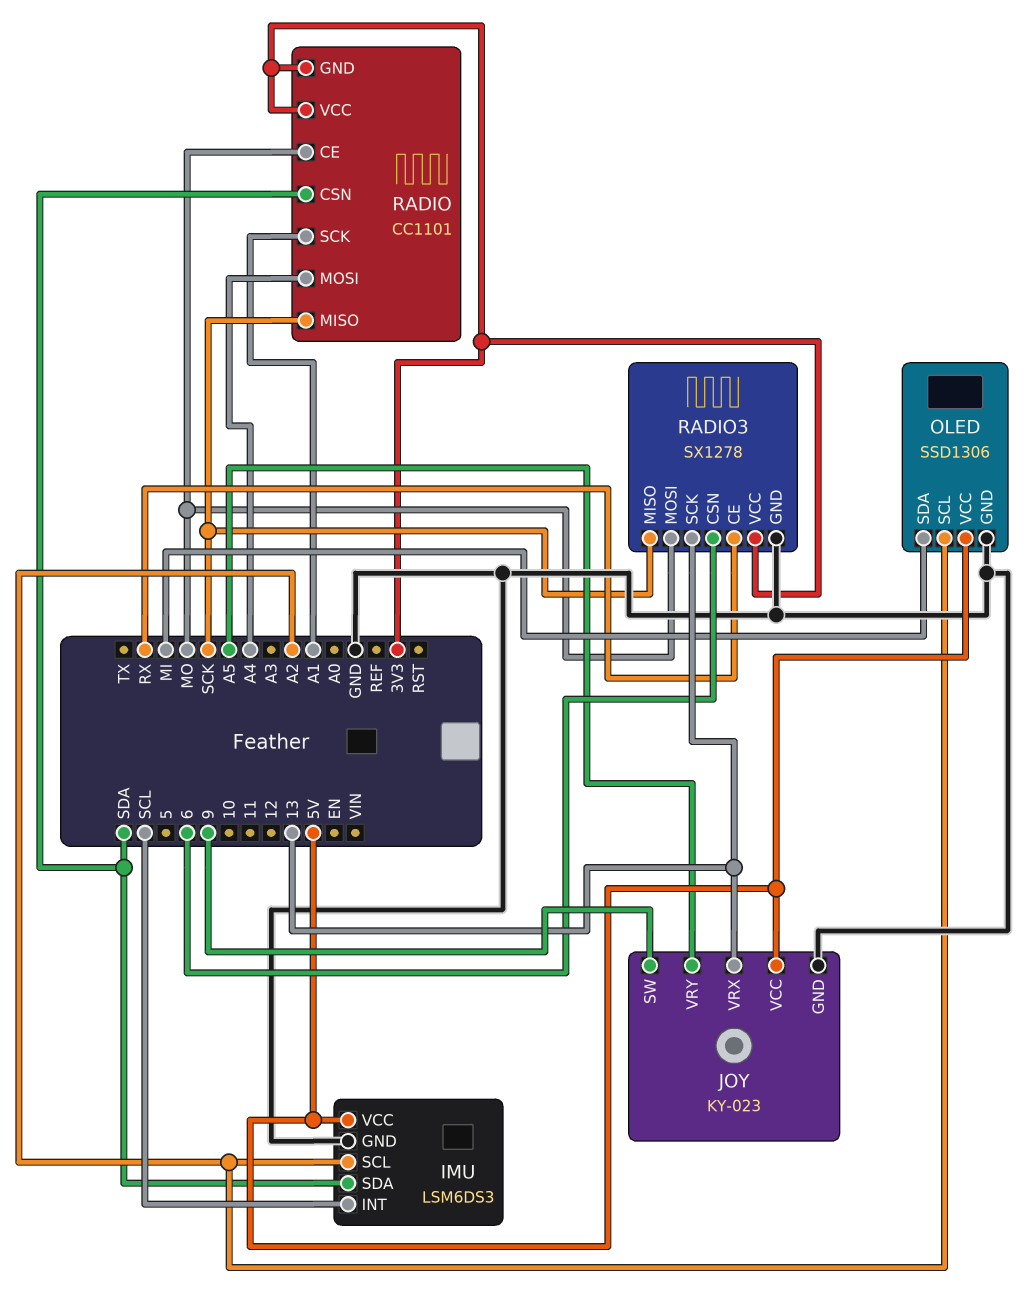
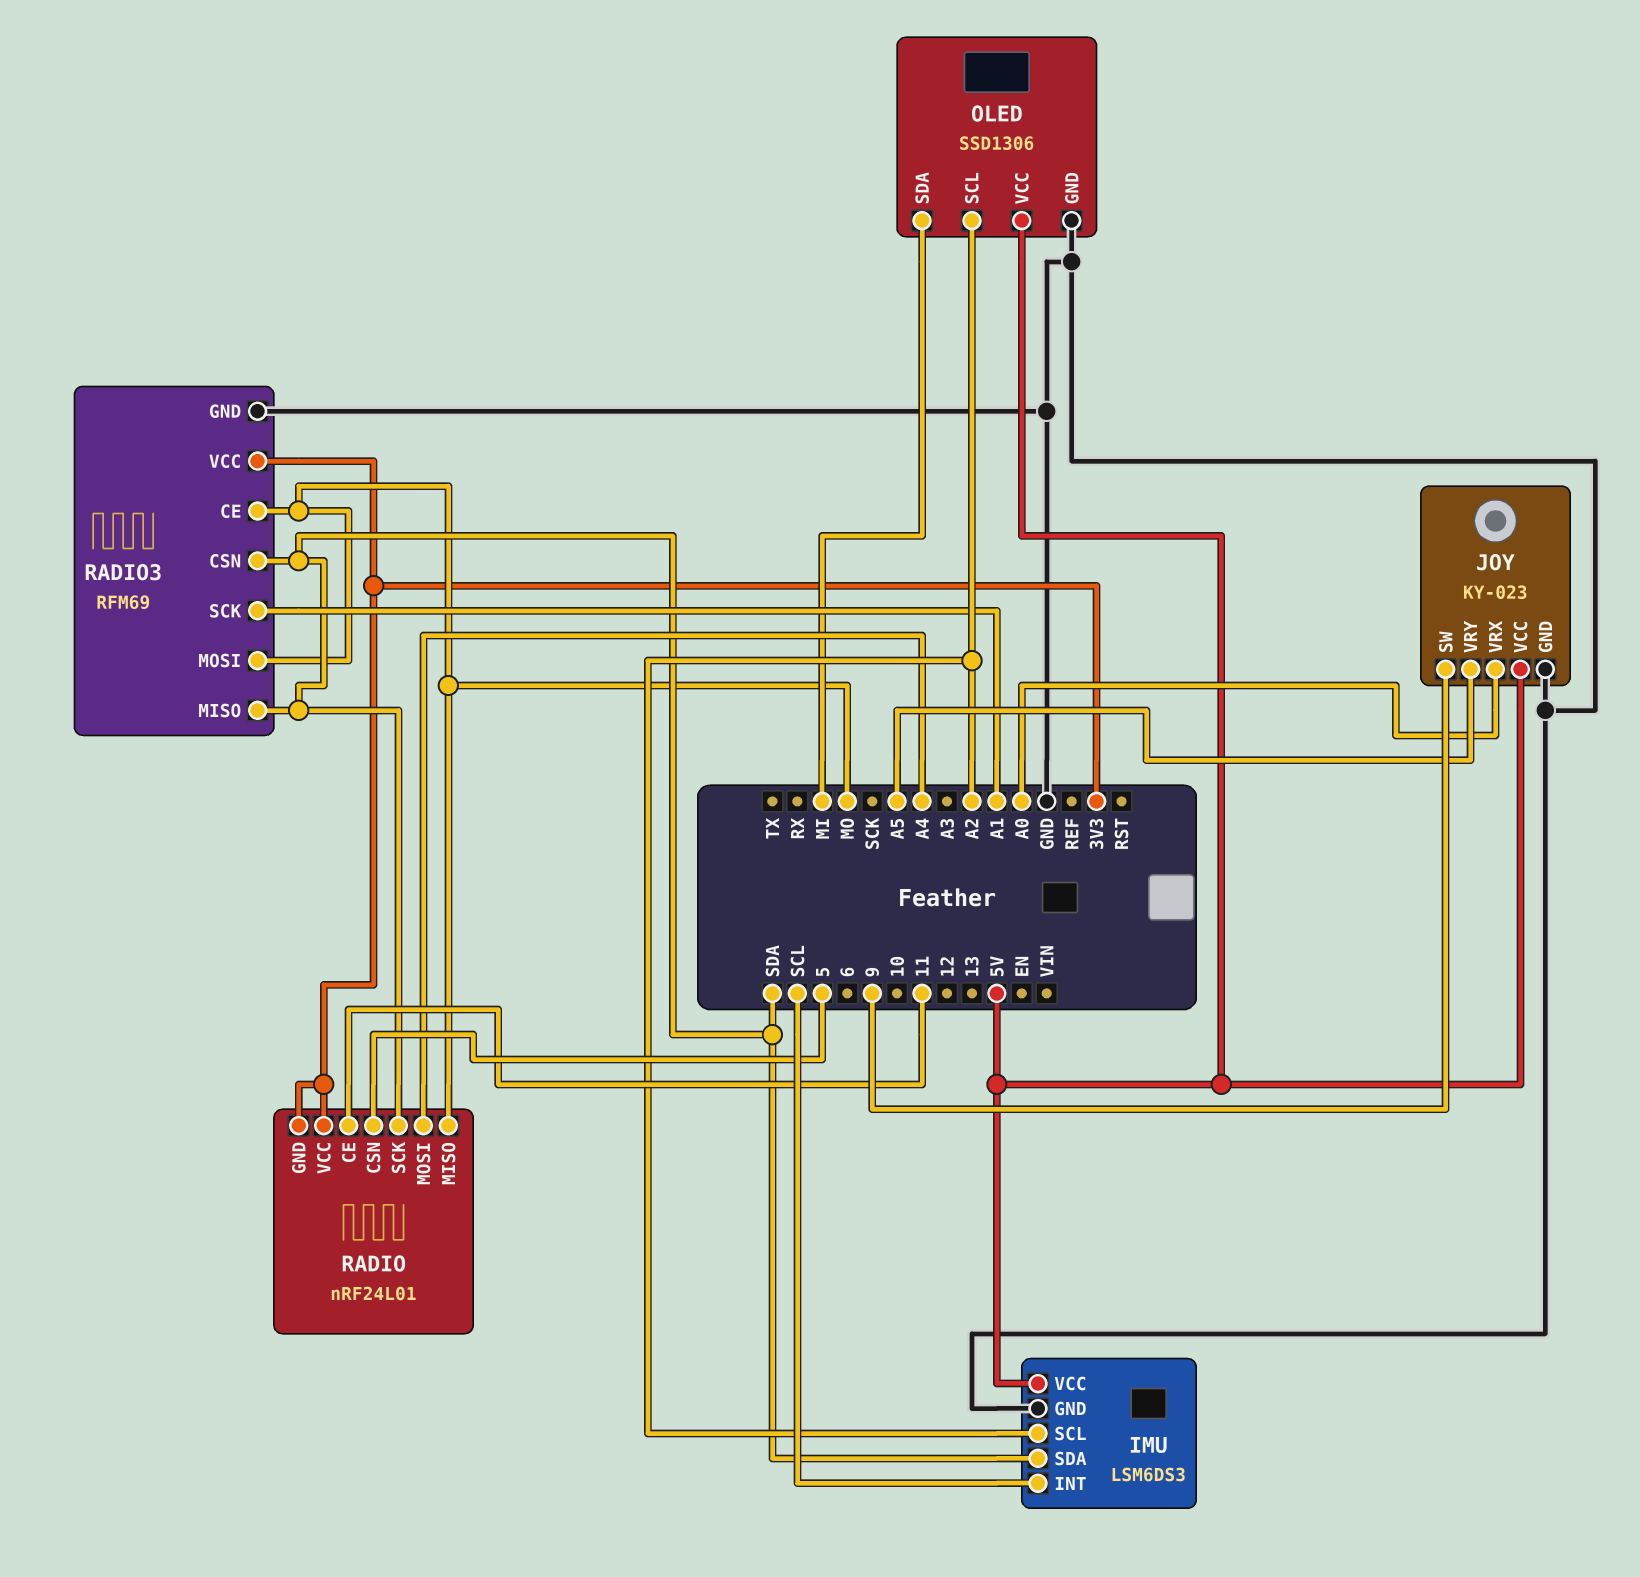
JOY pin VRX: 13 -> A0
RADIO: CC1101 -> nRF24L01
RADIO pin CE: MO -> 11
RADIO pin CSN: SDA -> 5
RADIO pin MISO: SCK -> MO
RADIO pin SCK: A1 -> SDA
RADIO3: SX1278 -> RFM69
RADIO3 pin CE: RX -> MO
RADIO3 pin CSN: 6 -> SDA
RADIO3 pin MISO: SCK -> SDA
RADIO3 pin SCK: 13 -> A1

